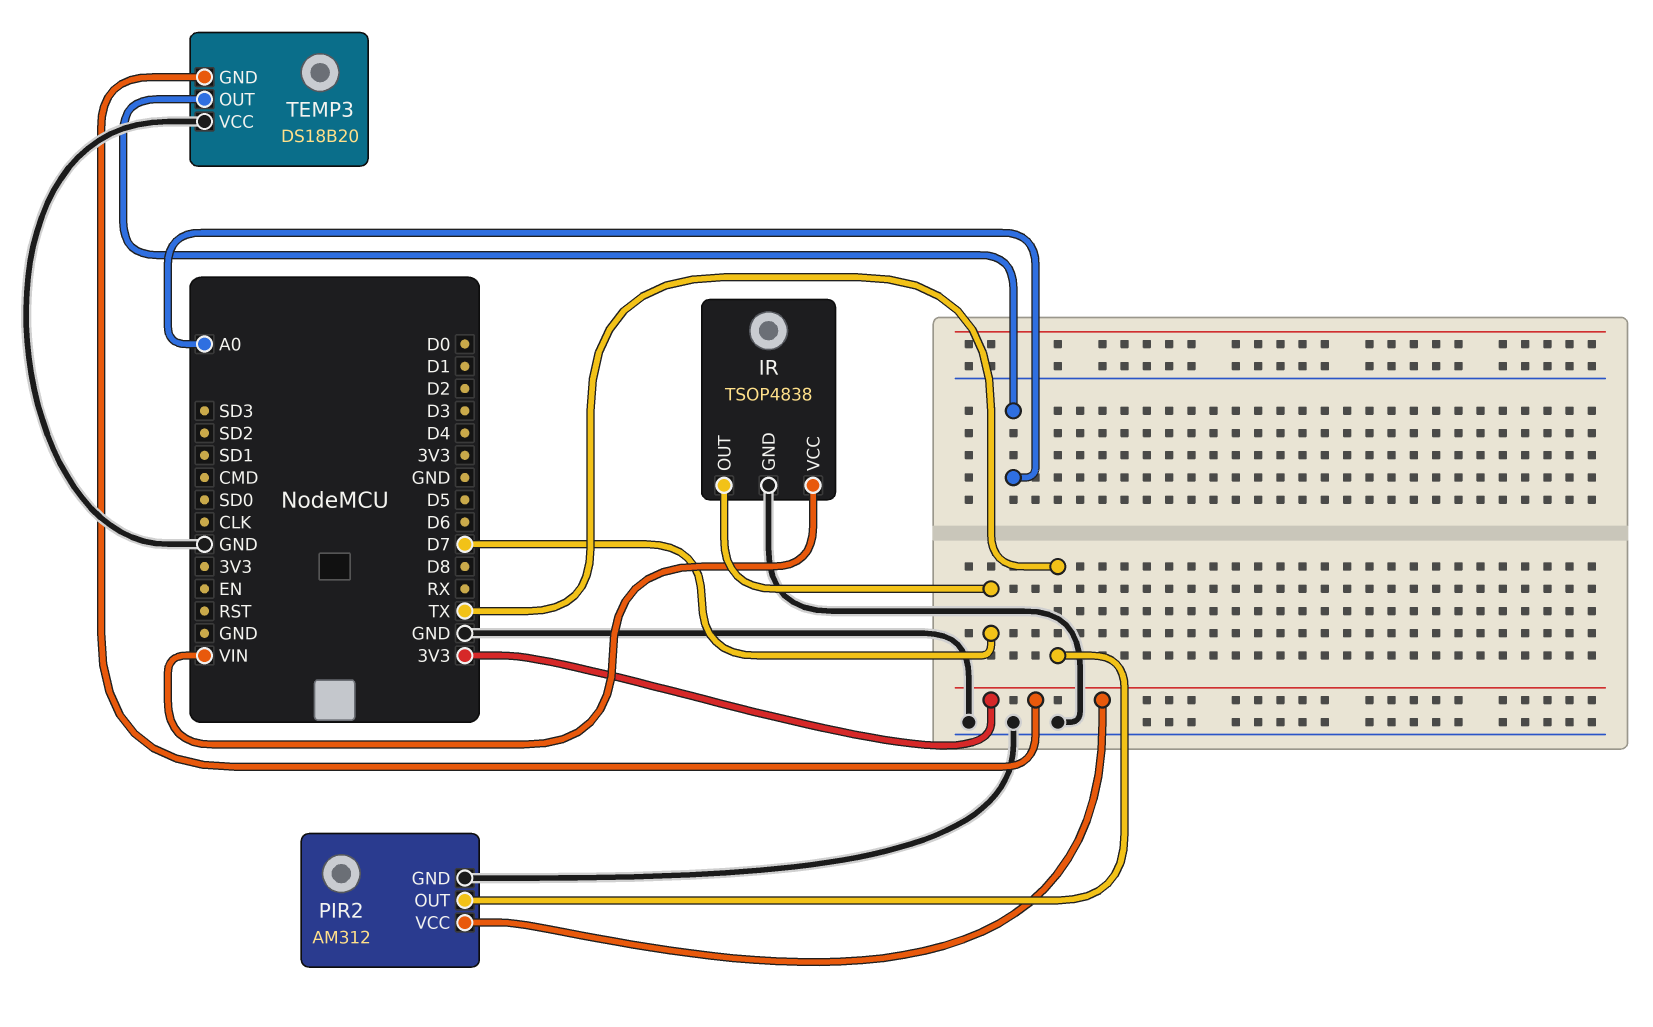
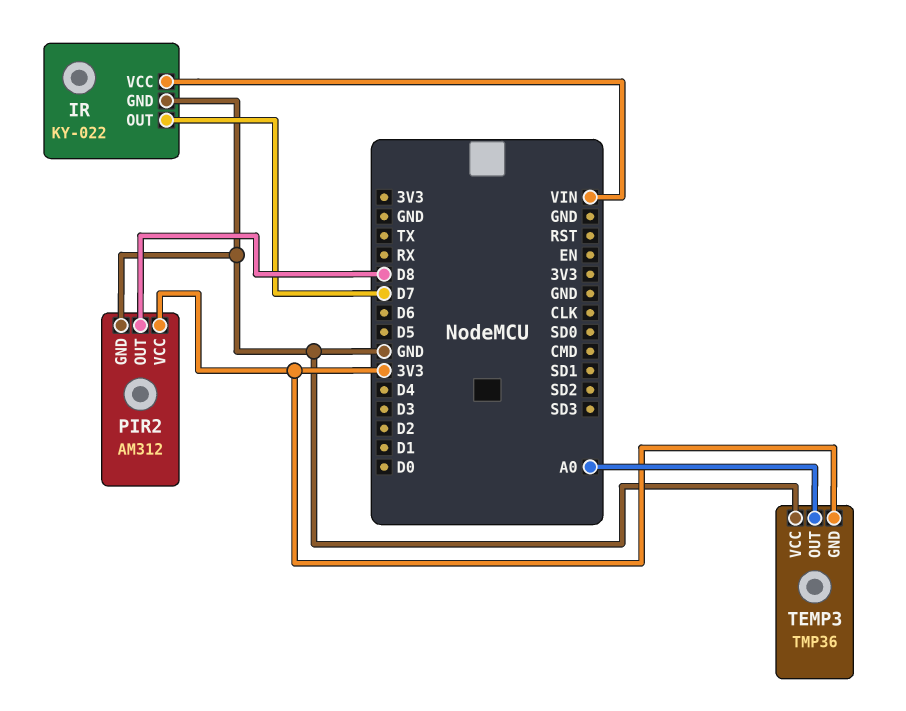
IR: TSOP4838 -> KY-022
PIR2 pin OUT: TX -> D8
TEMP3: DS18B20 -> TMP36

